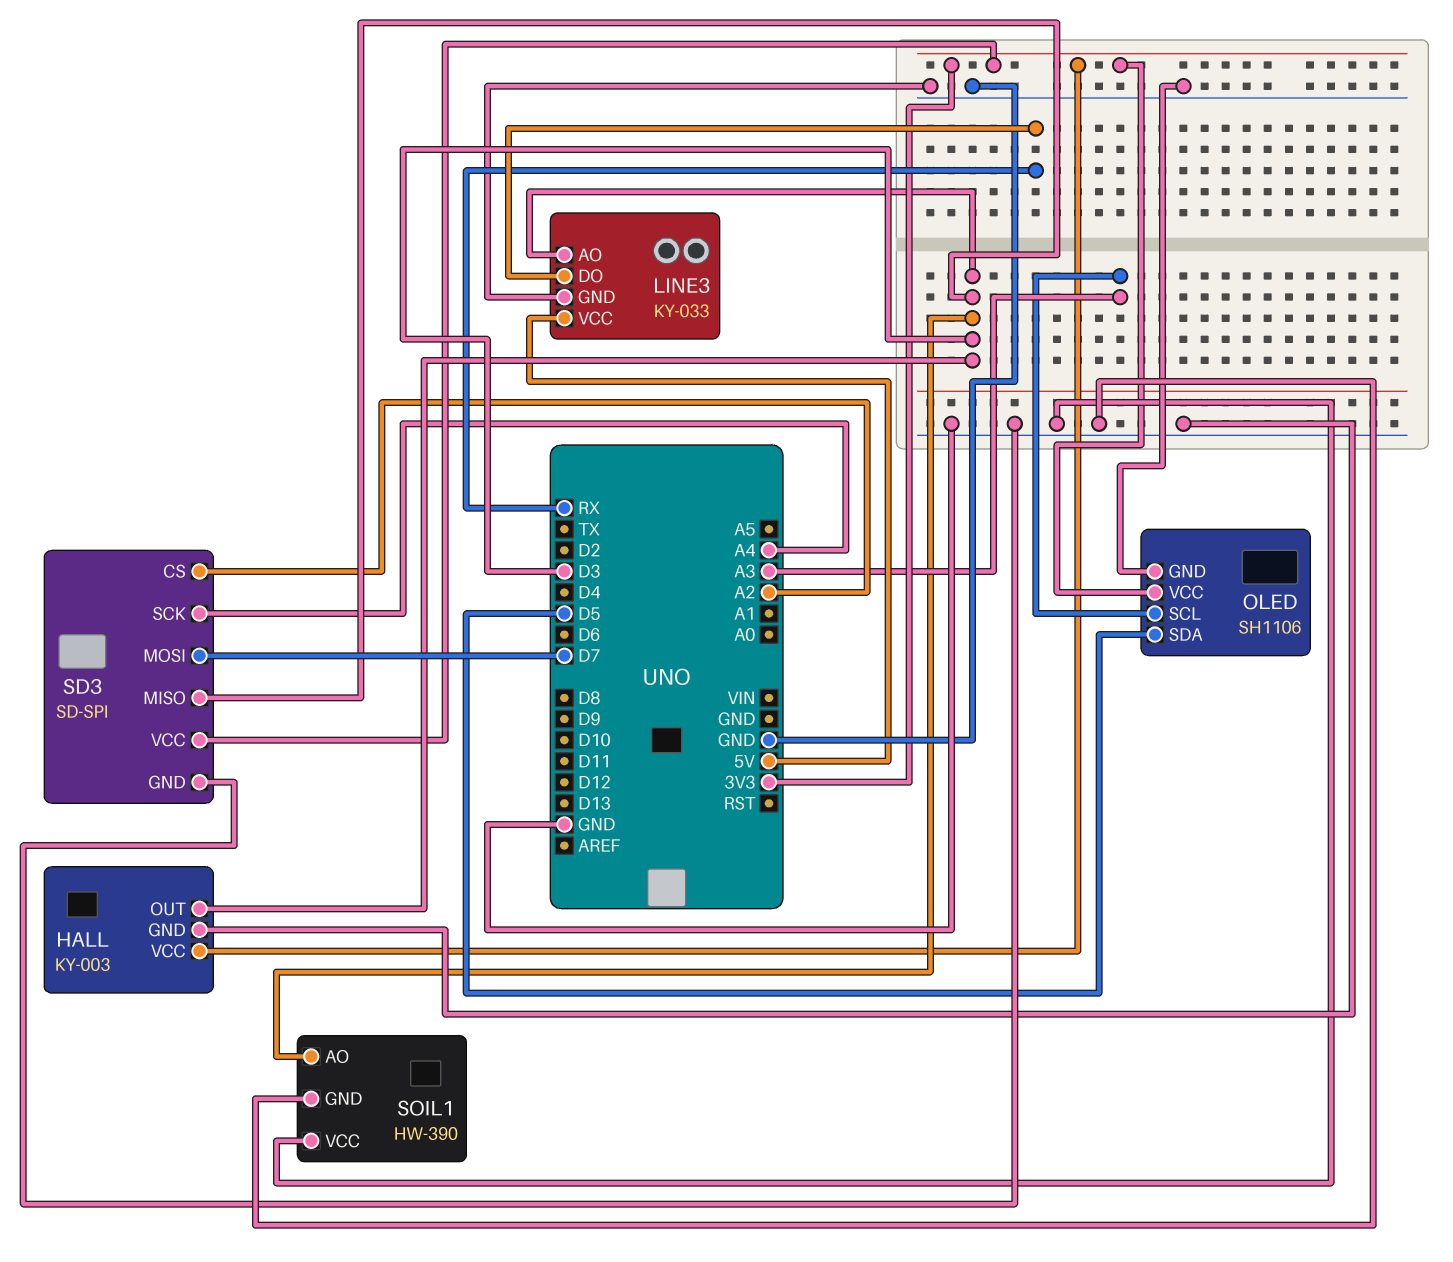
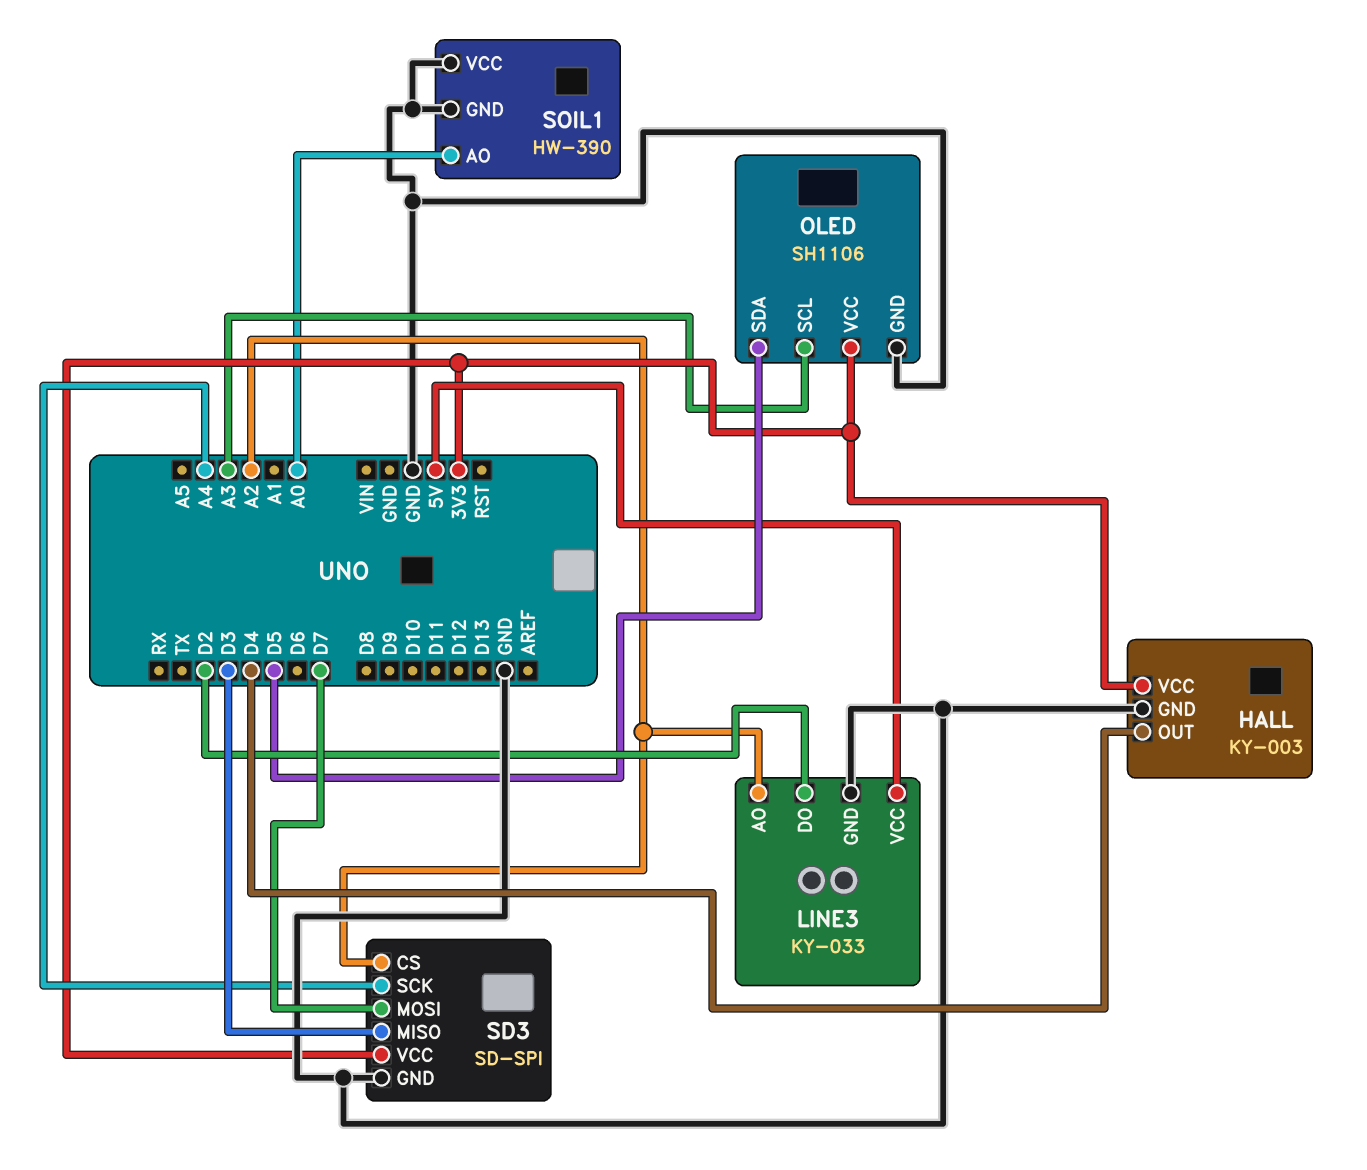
HALL pin OUT: D3 -> D4
LINE3 pin AO: D3 -> A2
LINE3 pin DO: RX -> D2
SOIL1 pin AO: D3 -> A0

